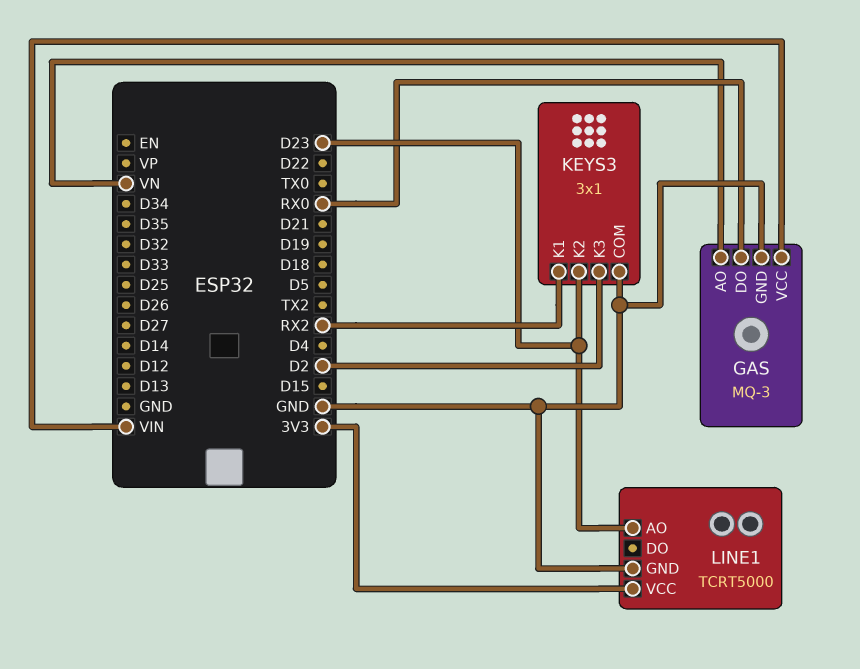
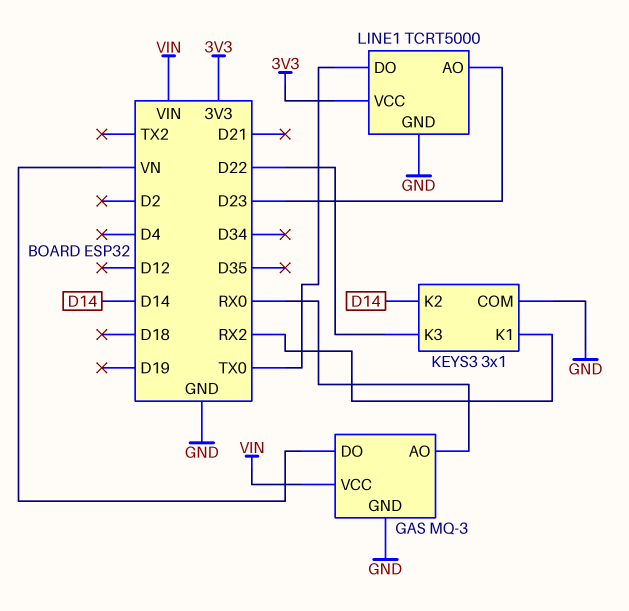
GAS pin AO: VN -> RX0
GAS pin DO: RX0 -> VN
KEYS3 pin K2: D23 -> D14
KEYS3 pin K3: D2 -> D22
LINE1 pin DO: none -> TX0

